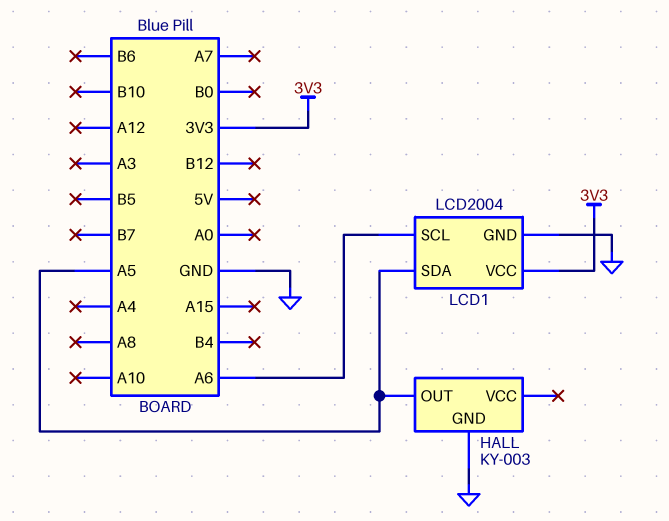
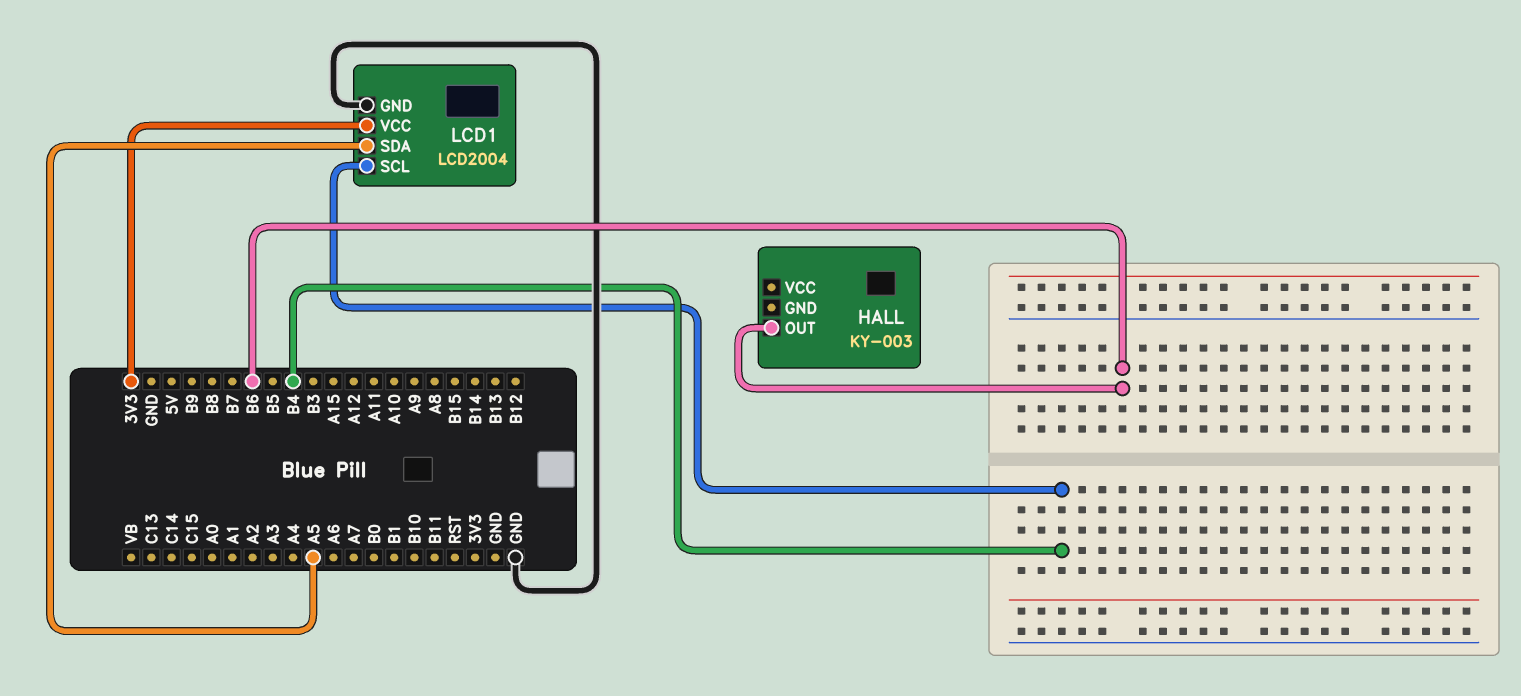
HALL pin GND: GND -> none
HALL pin OUT: A5 -> B6
LCD1 pin SCL: A6 -> B4

